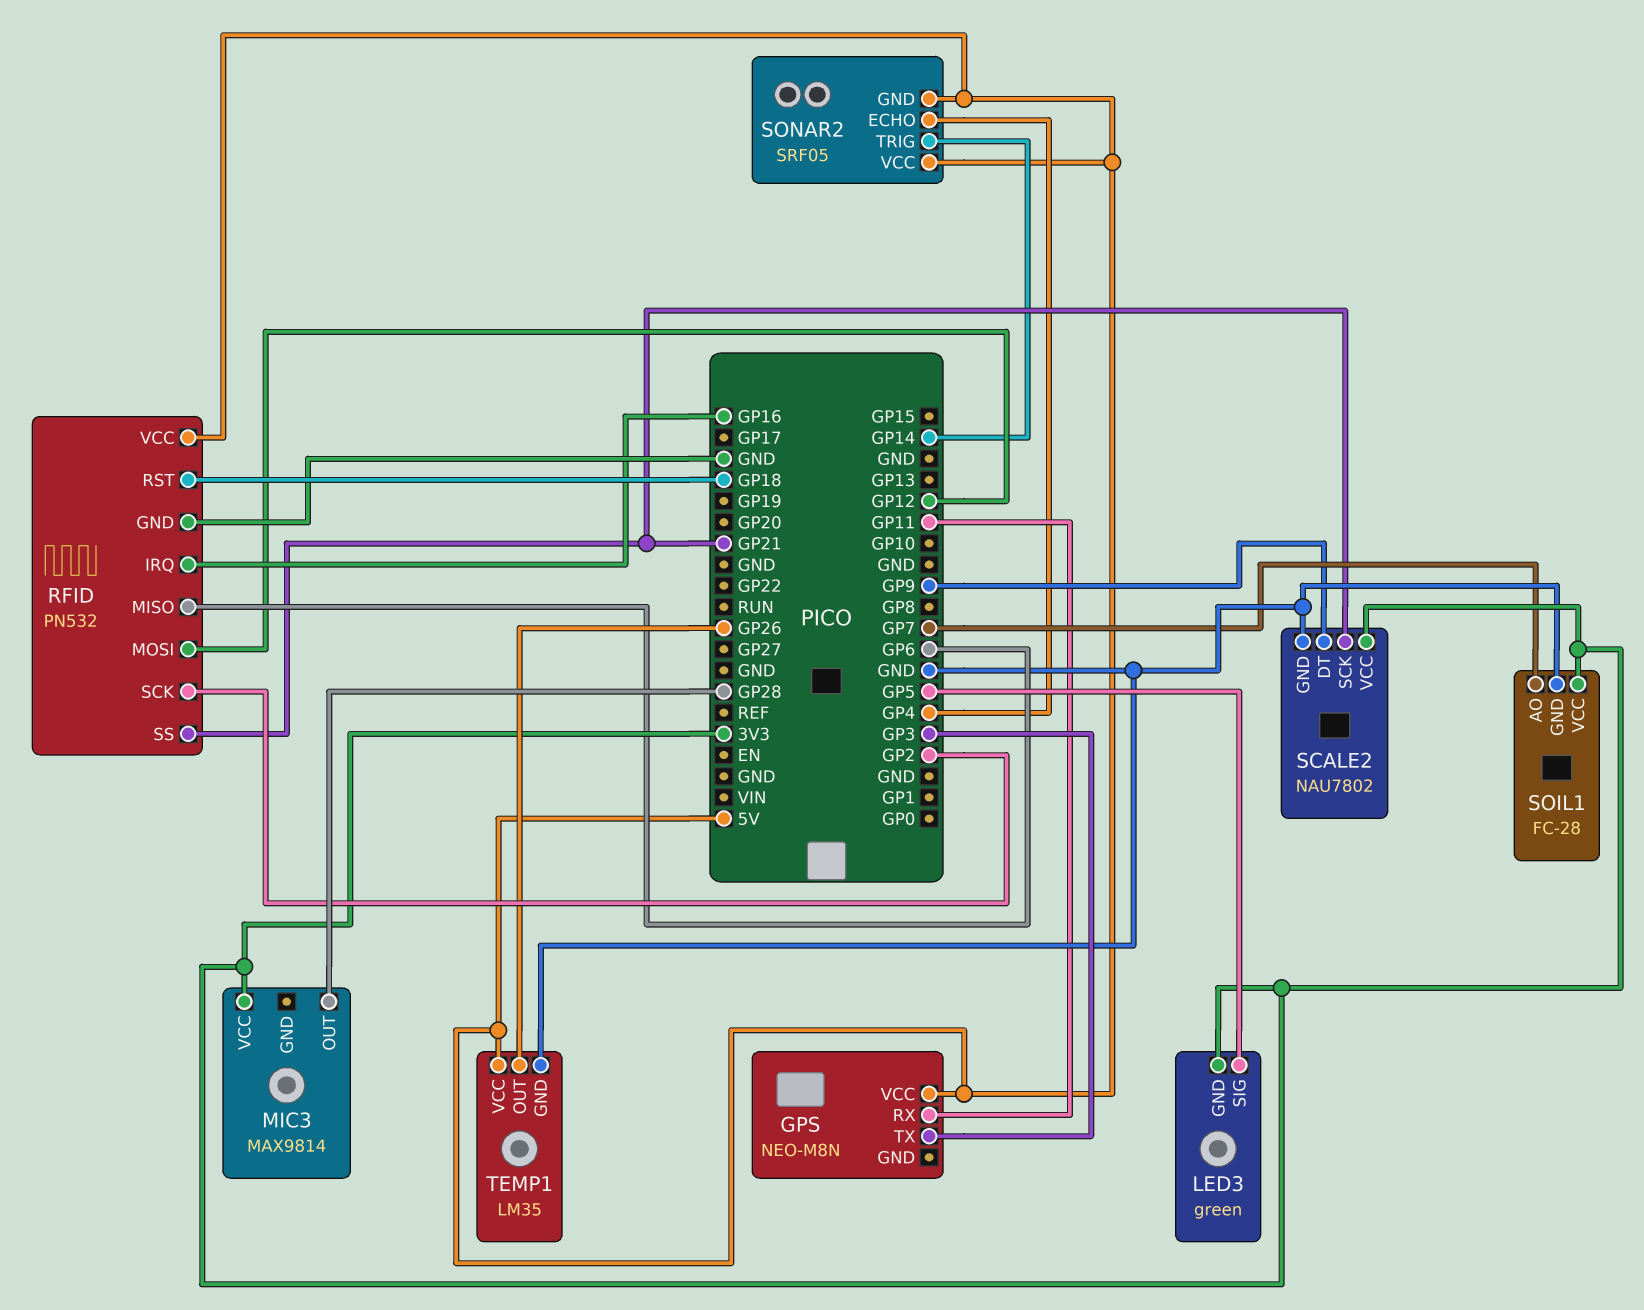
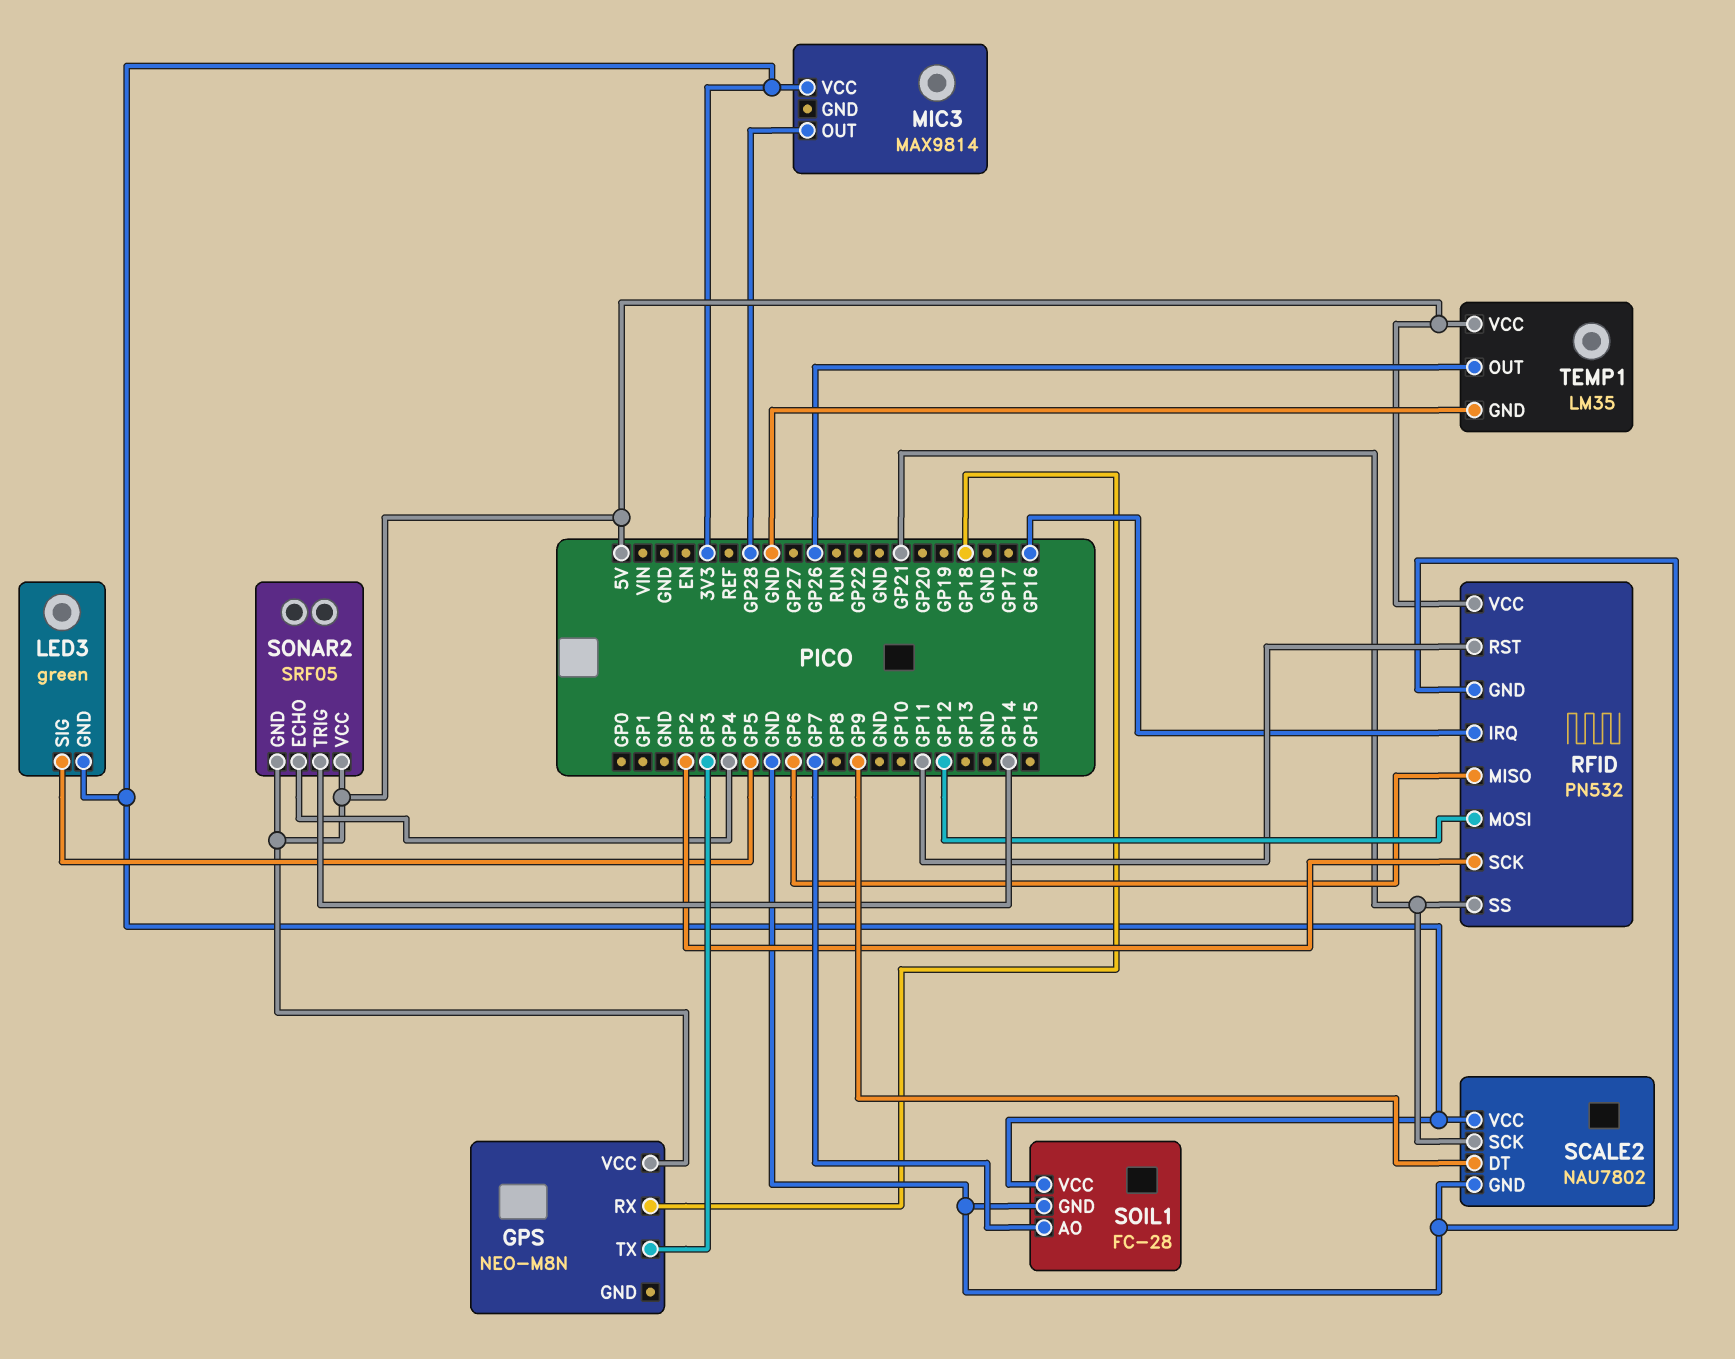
GPS pin RX: GP11 -> GP18
RFID pin RST: GP18 -> GP11

